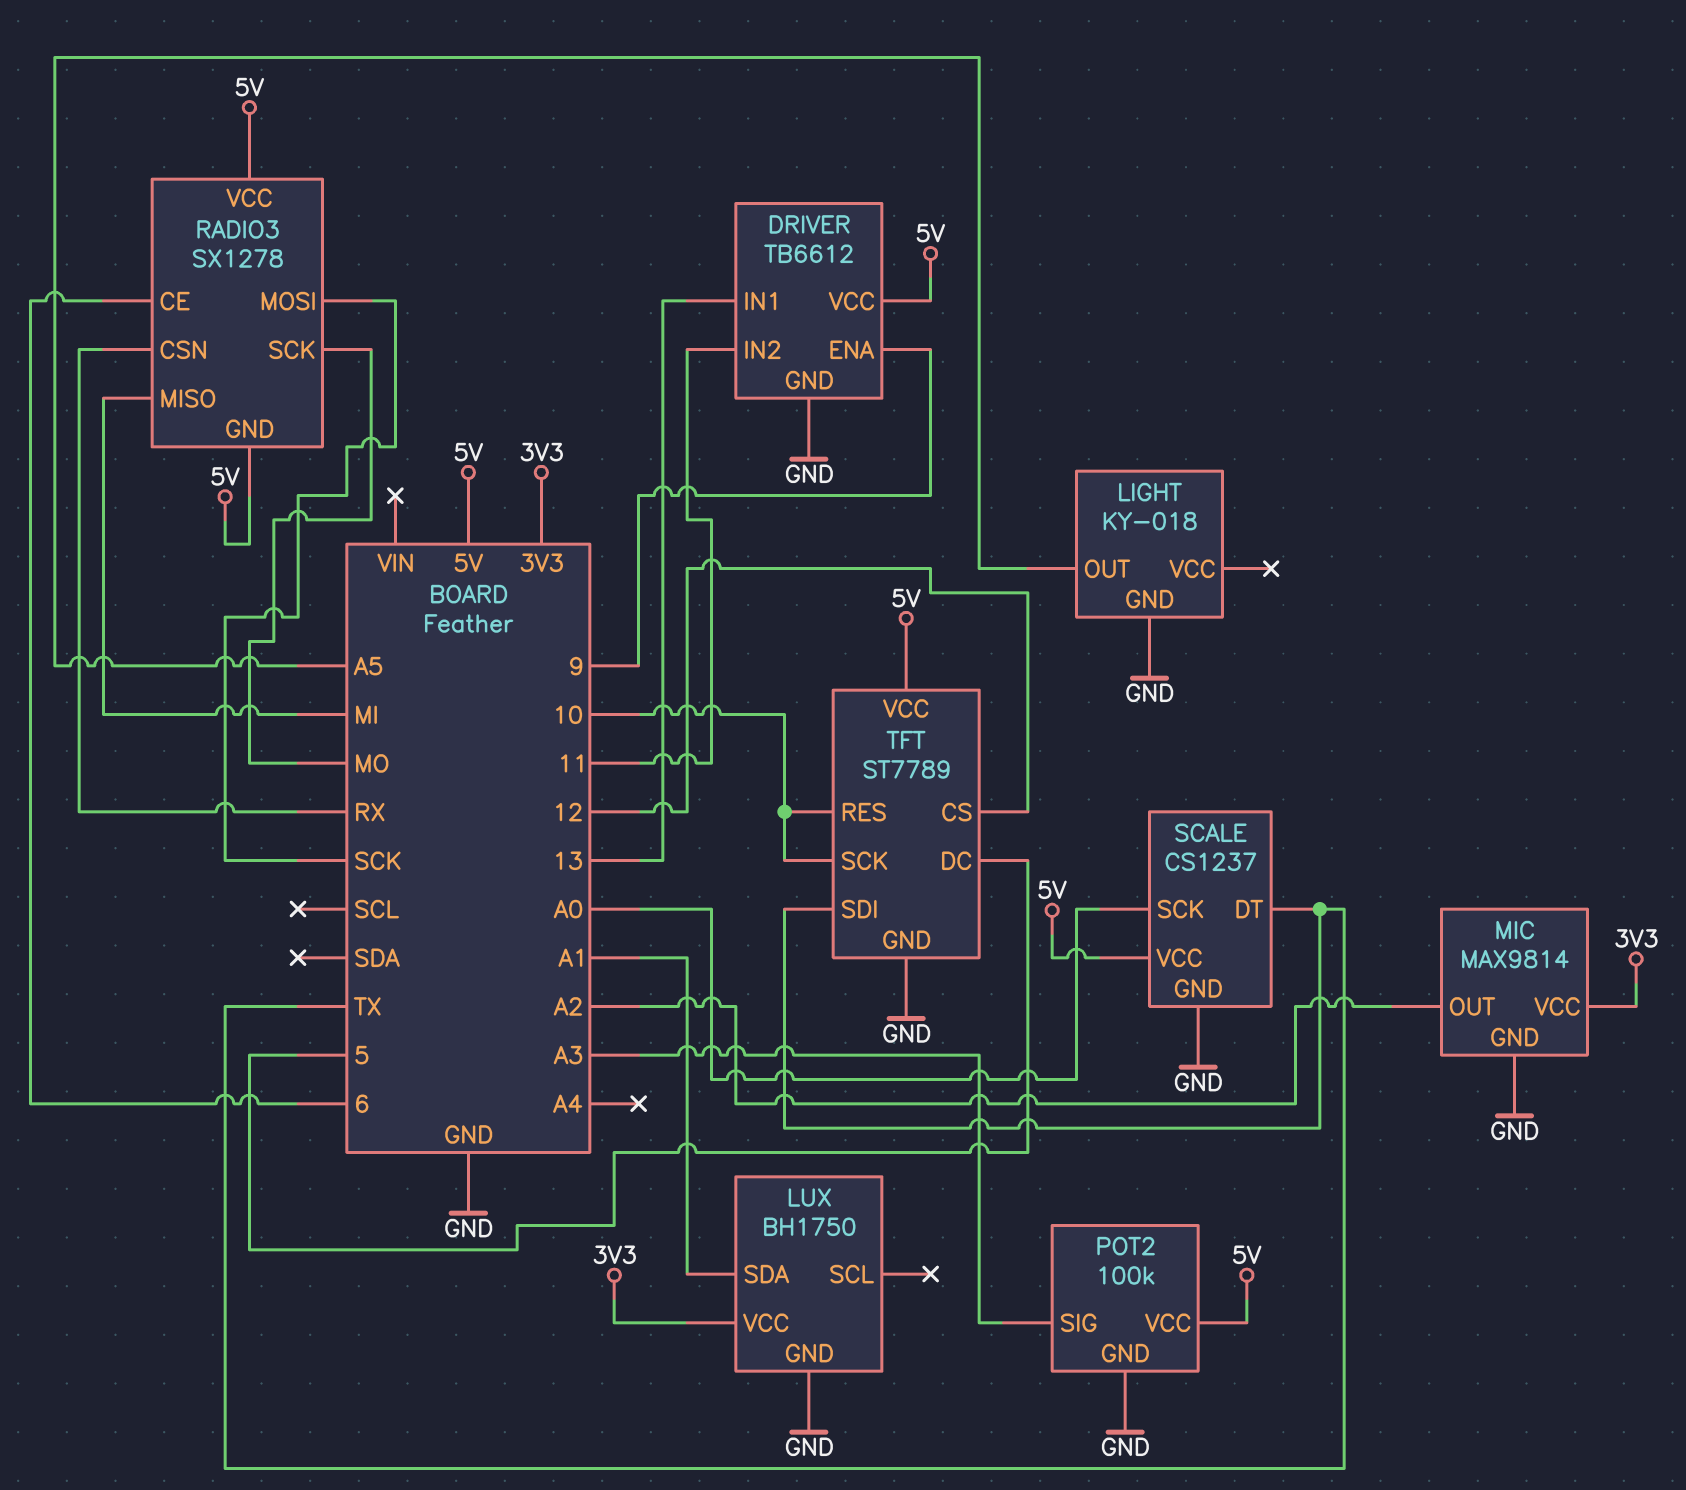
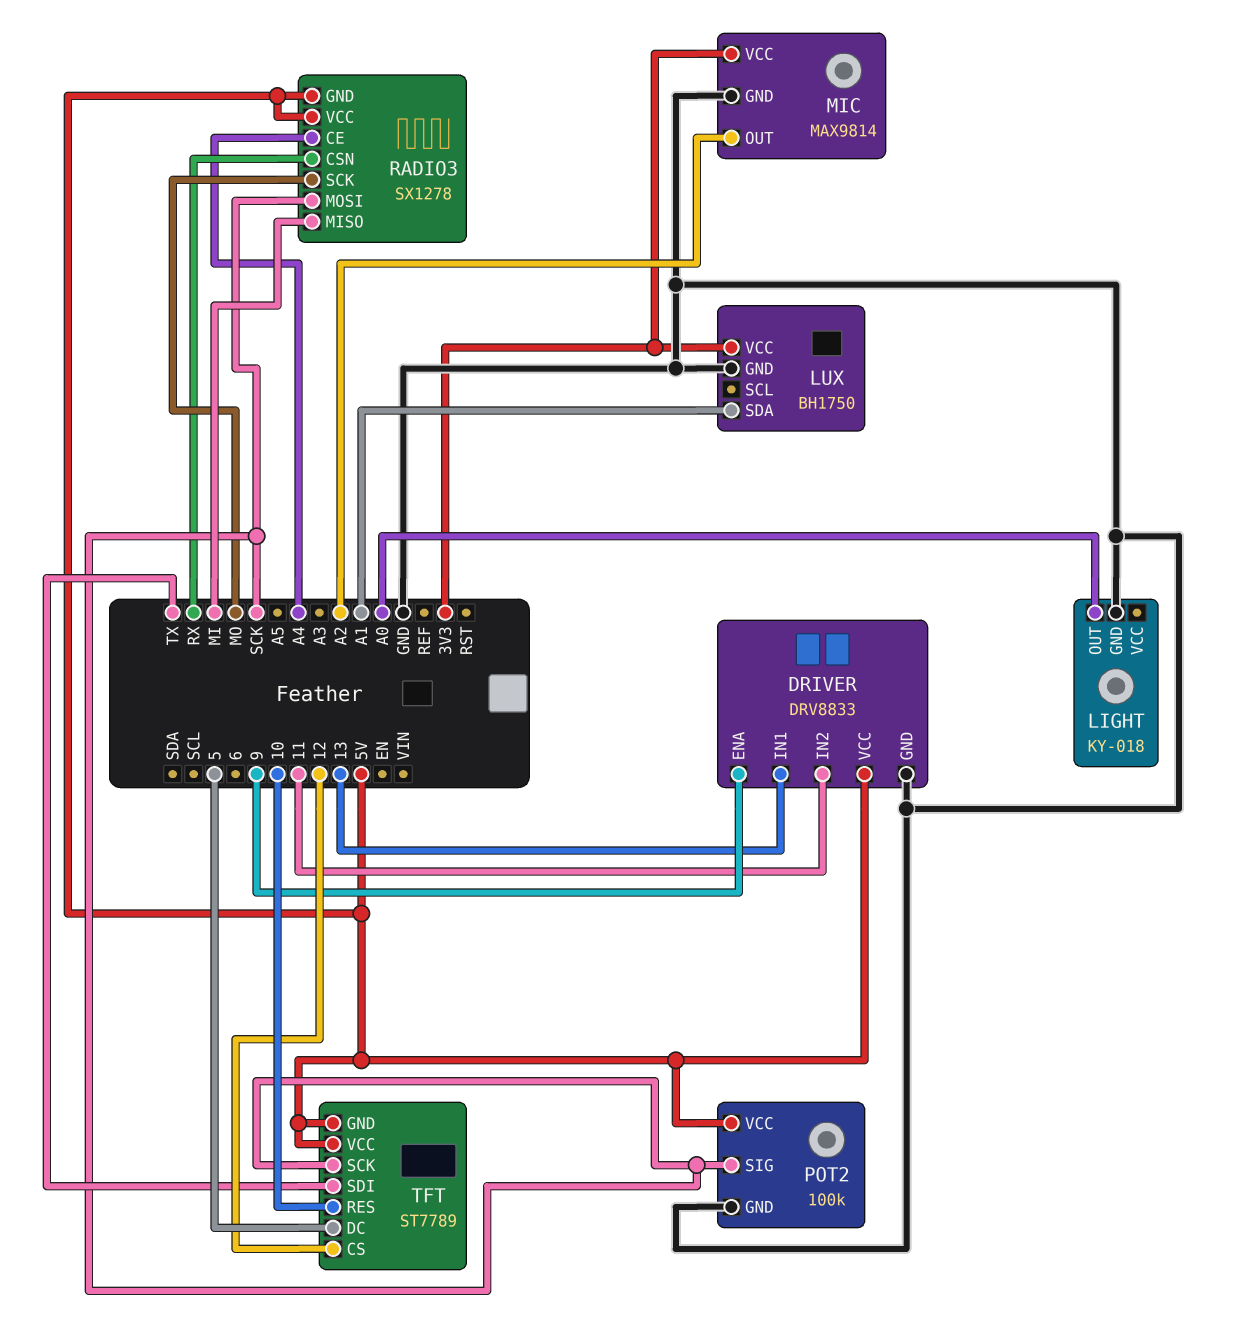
DRIVER: TB6612 -> DRV8833
LIGHT pin OUT: A5 -> A0
POT2 pin SIG: A3 -> SCK
RADIO3 pin CE: 6 -> A4
SCALE: CS1237 -> none
SCALE pin DT: TX -> none
SCALE pin GND: GND -> none
SCALE pin SCK: A0 -> none
SCALE pin VCC: 5V -> none
TFT pin GND: GND -> 5V
TFT pin SCK: 10 -> SCK

